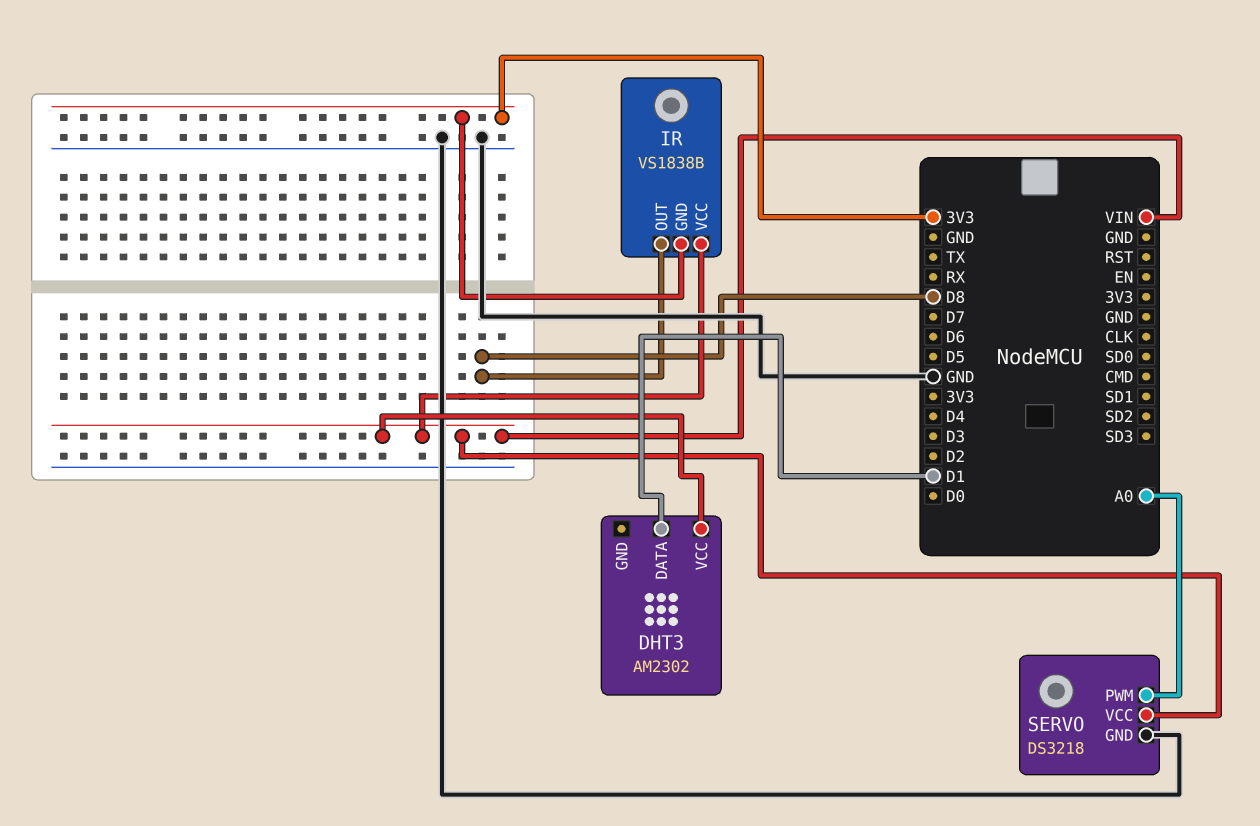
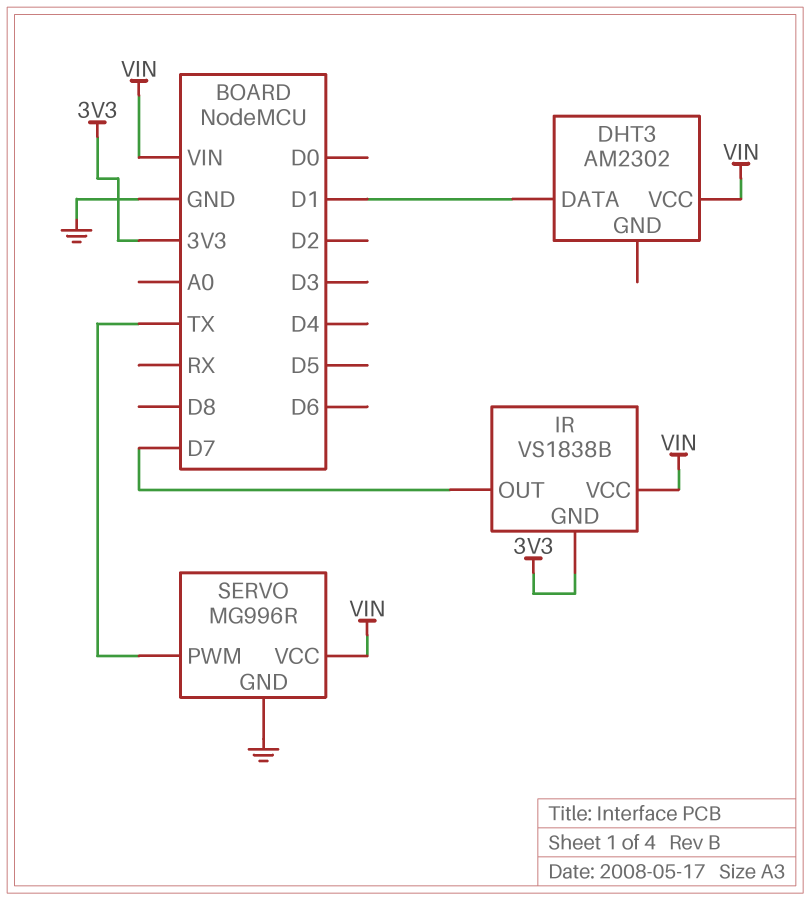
IR pin OUT: D8 -> D7
SERVO: DS3218 -> MG996R
SERVO pin PWM: A0 -> TX

